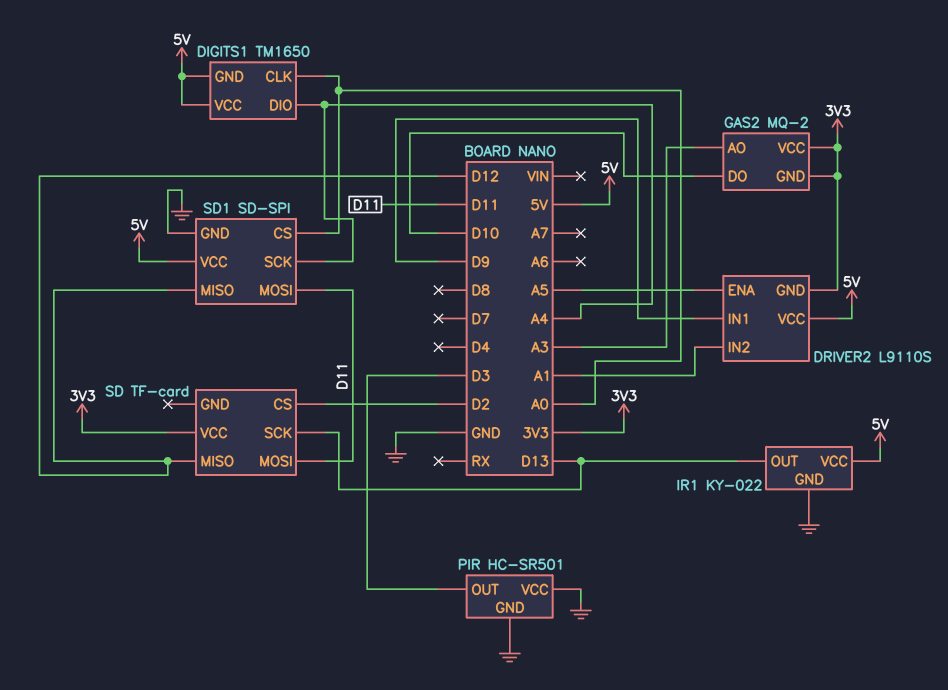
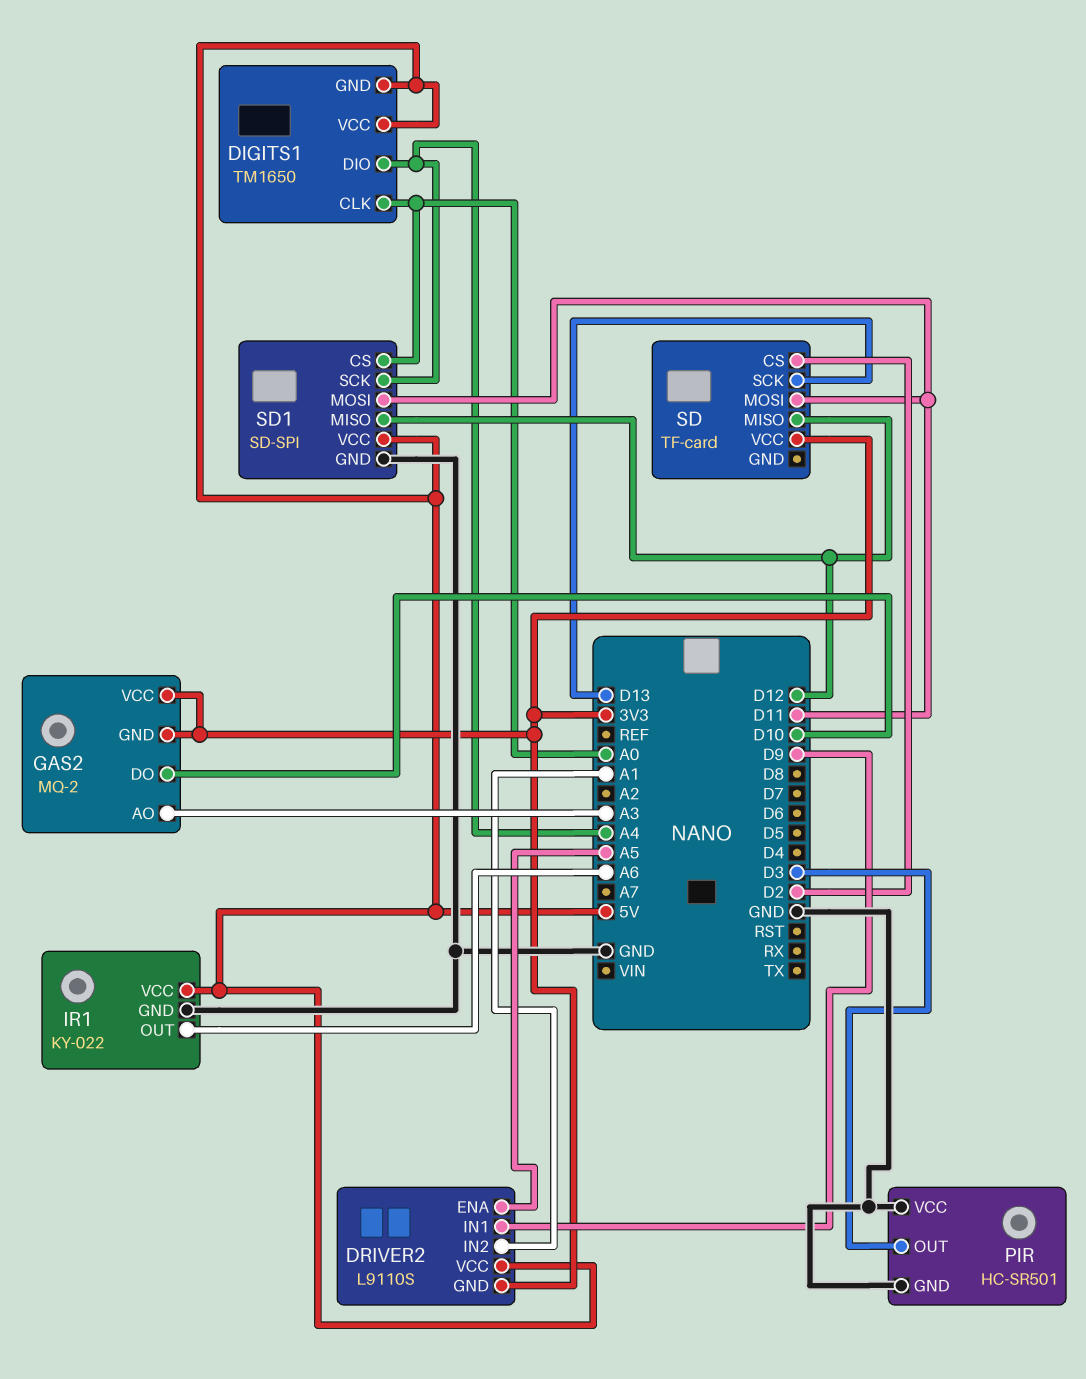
IR1 pin OUT: D13 -> A6

